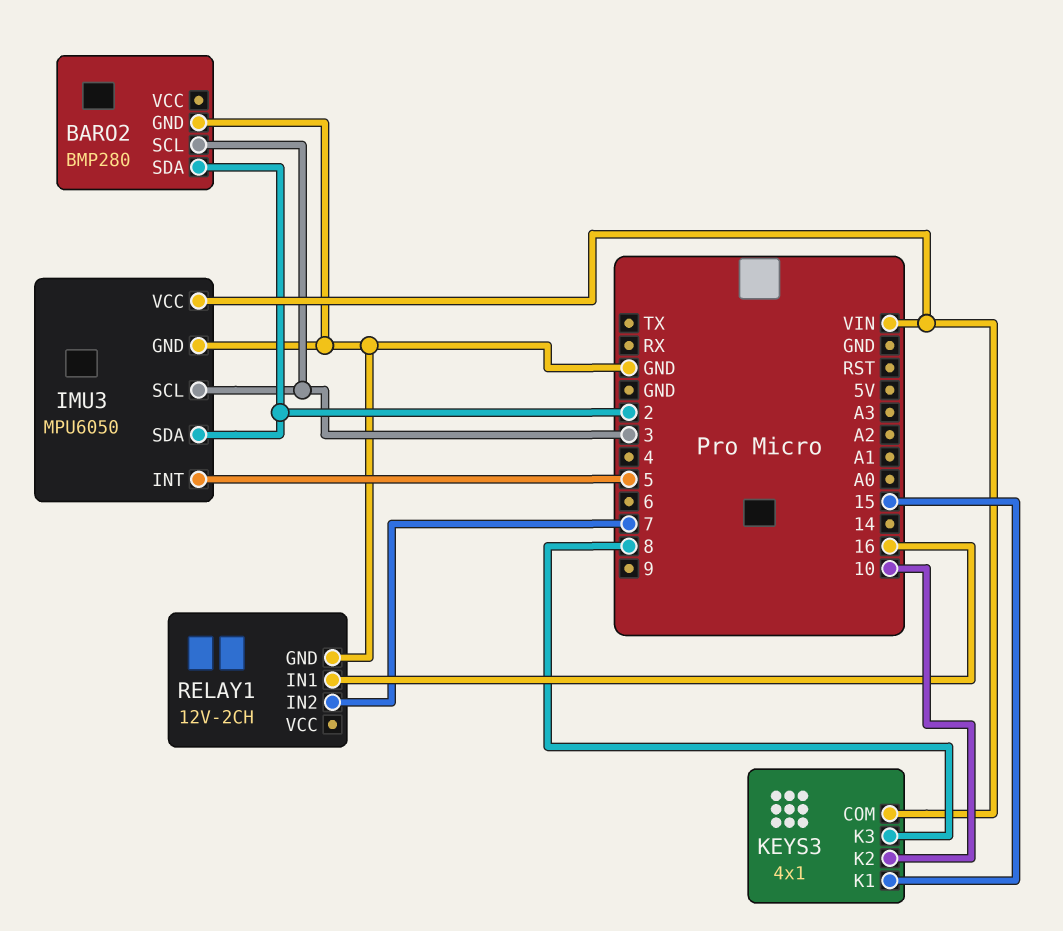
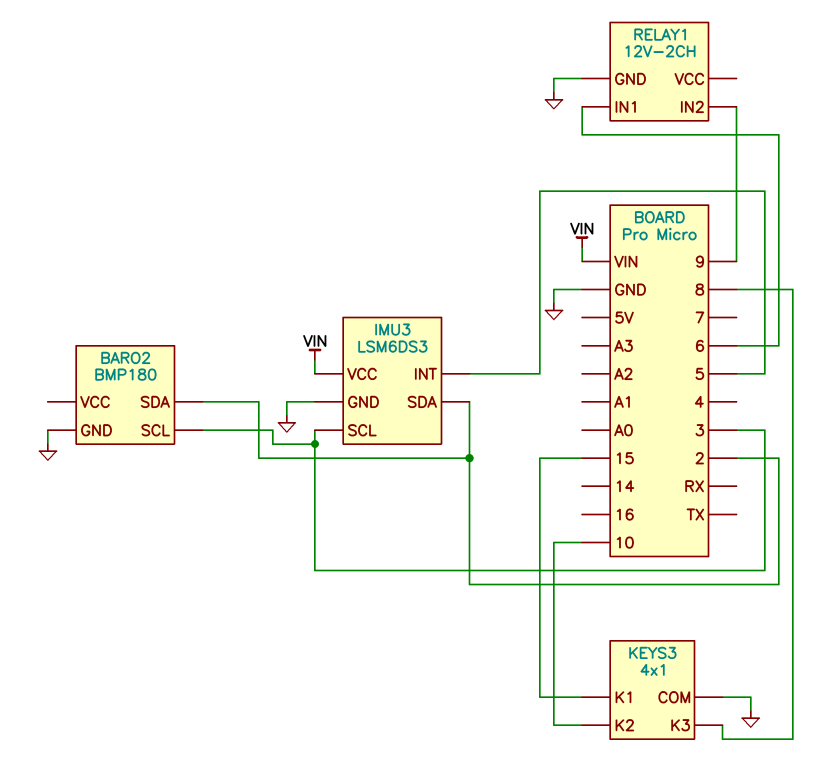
BARO2: BMP280 -> BMP180
IMU3: MPU6050 -> LSM6DS3
KEYS3 pin COM: VIN -> GND
RELAY1 pin IN1: 16 -> 6
RELAY1 pin IN2: 7 -> 9

